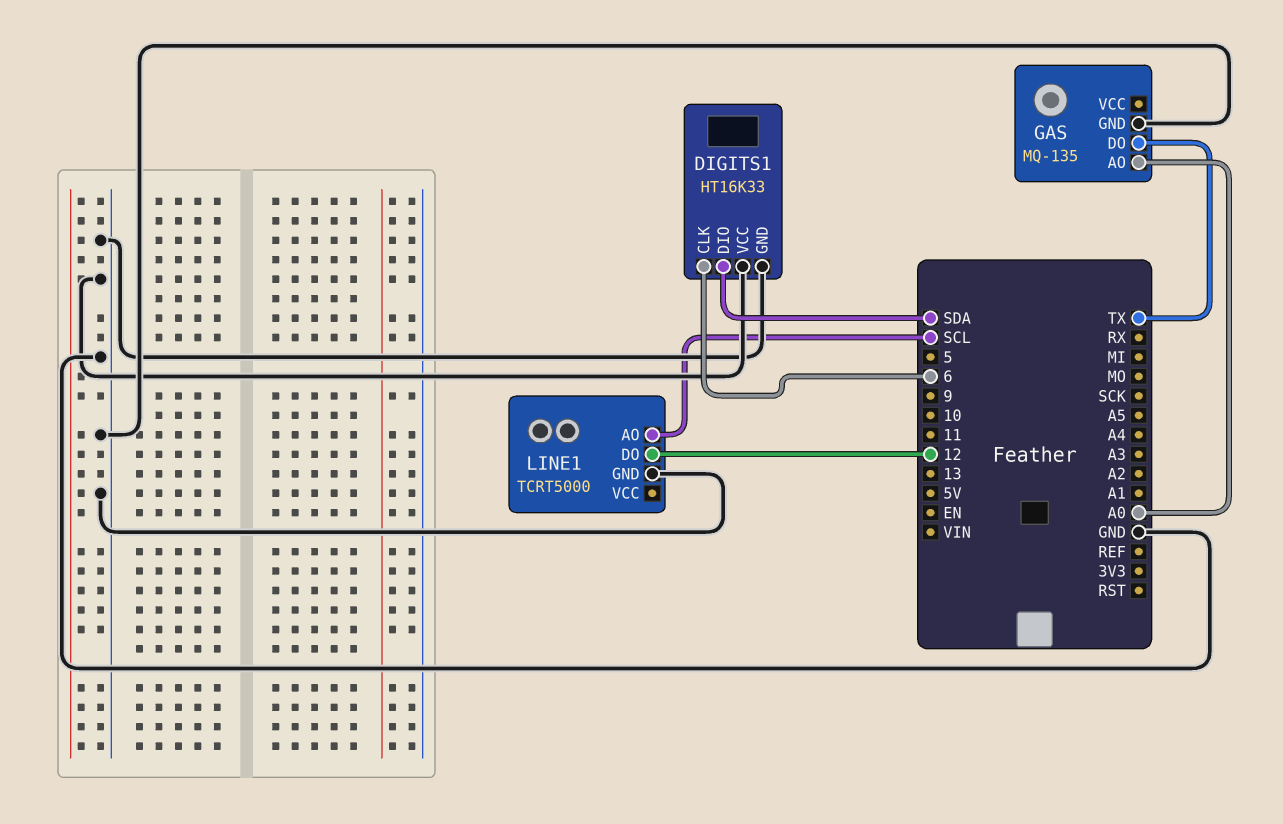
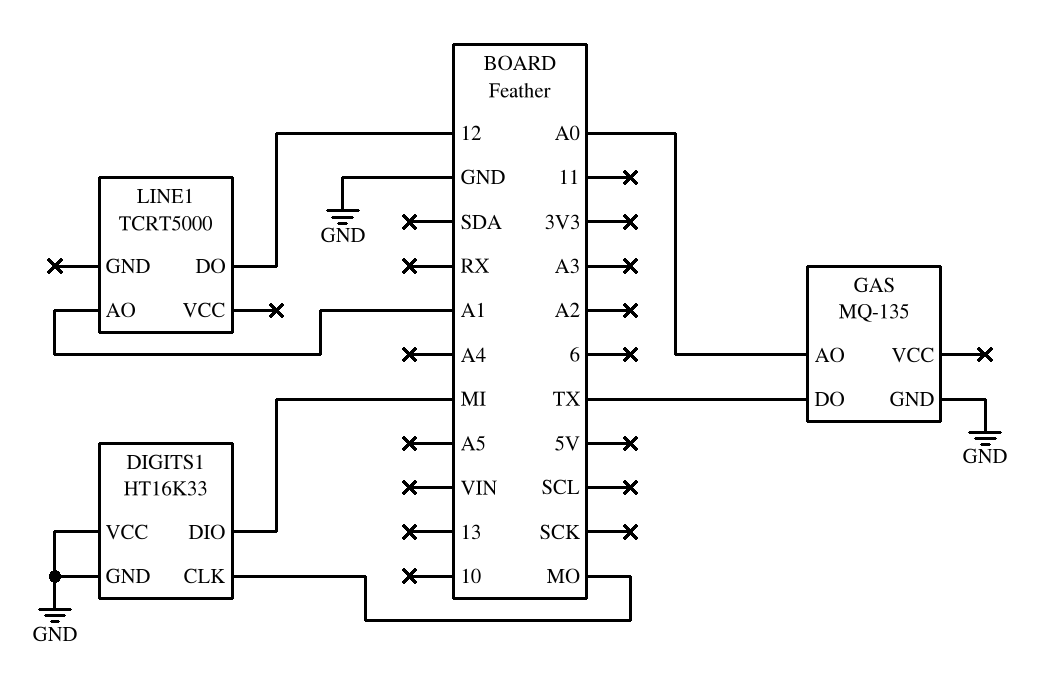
DIGITS1 pin CLK: 6 -> MO
DIGITS1 pin DIO: SDA -> MI
LINE1 pin AO: SCL -> A1
LINE1 pin GND: GND -> none

